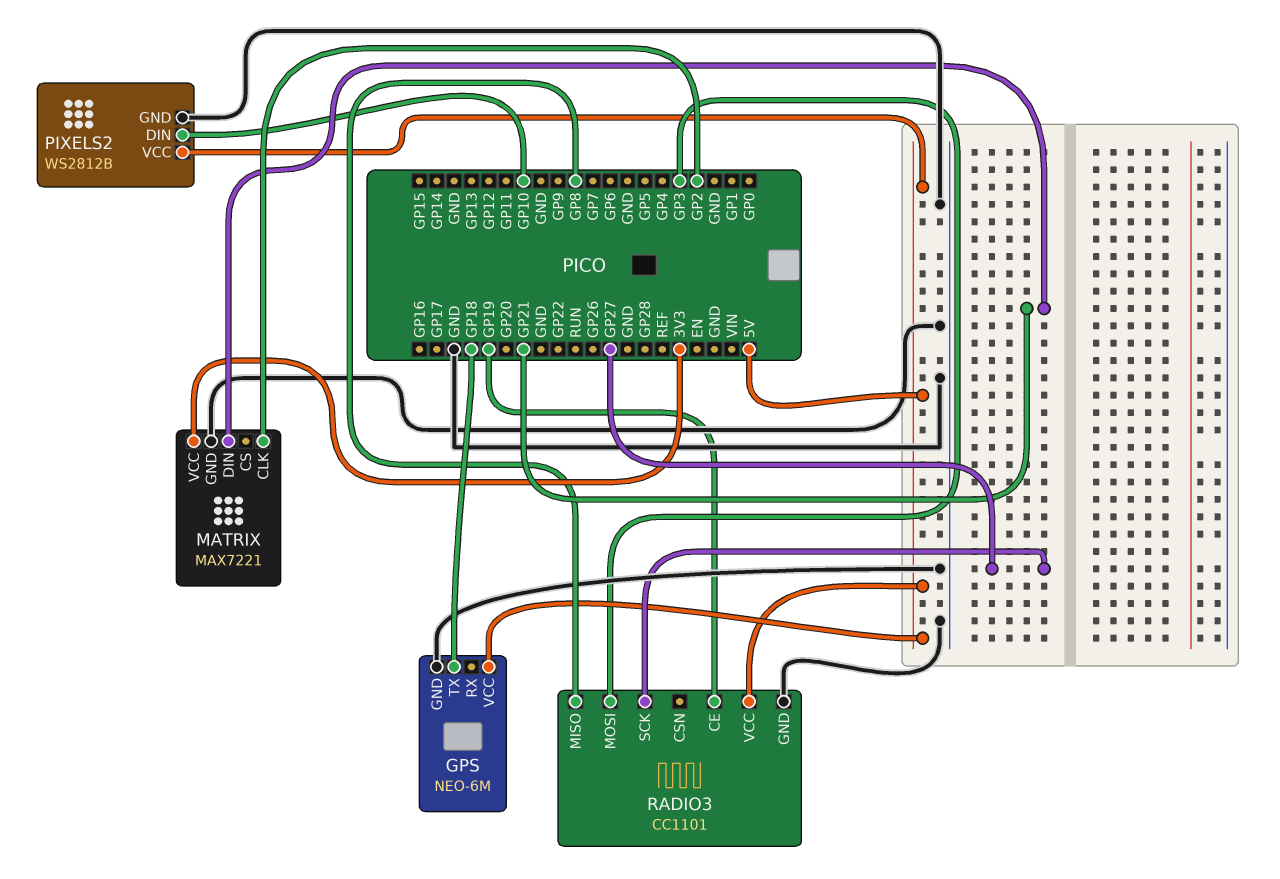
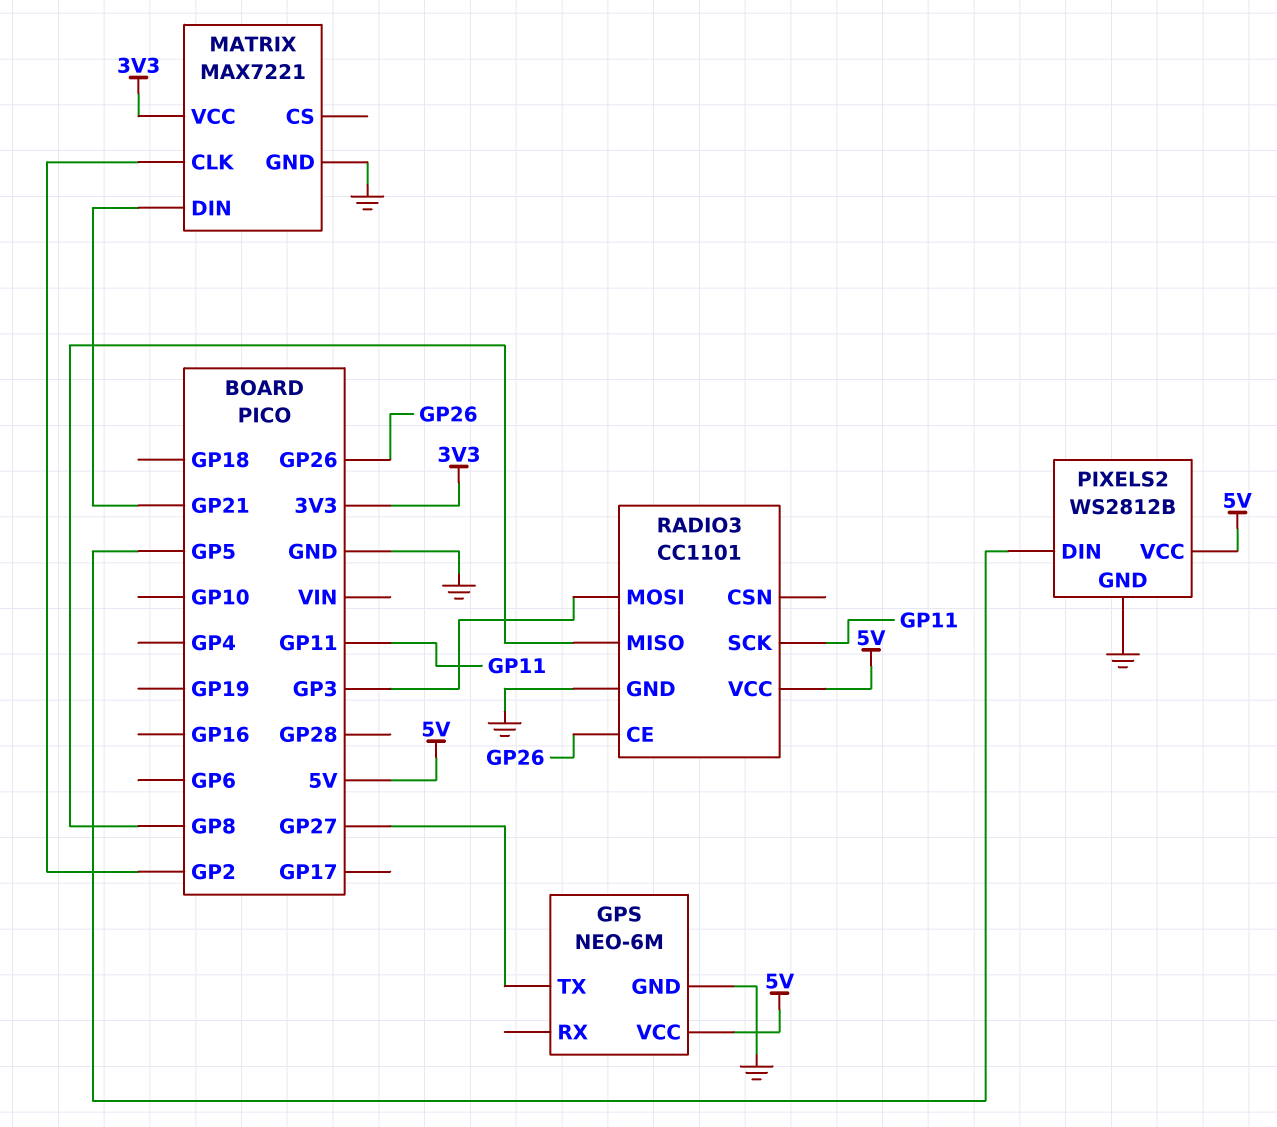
GPS pin TX: GP18 -> GP27
PIXELS2 pin DIN: GP10 -> GP5
RADIO3 pin CE: GP19 -> GP26
RADIO3 pin SCK: GP27 -> GP11

